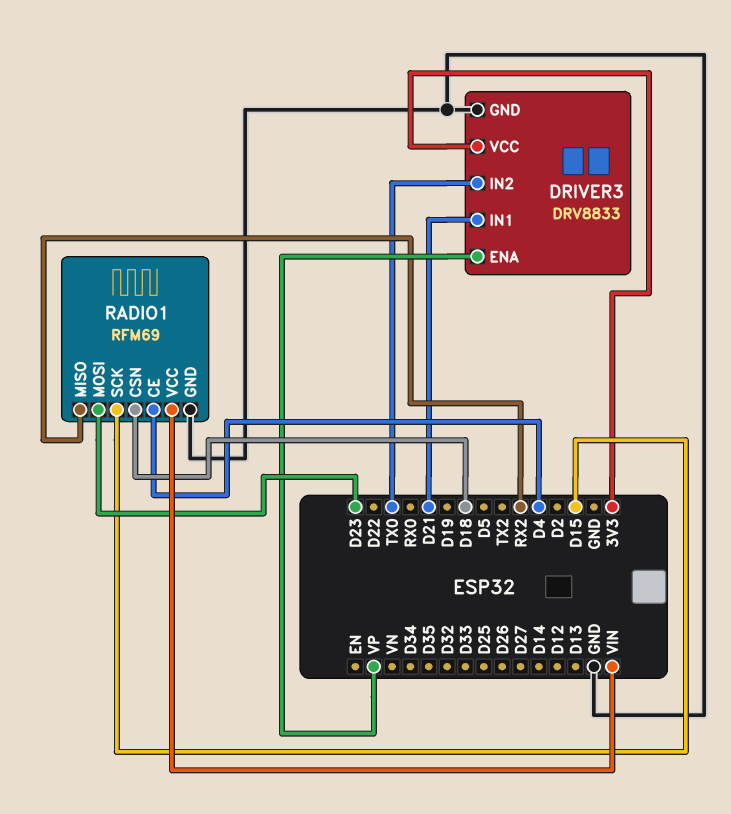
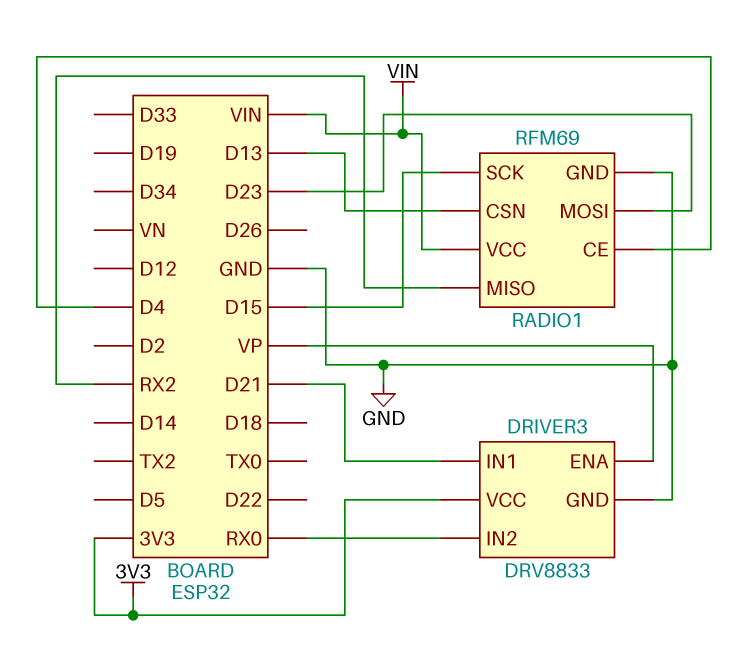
DRIVER3 pin IN2: TX0 -> RX0
RADIO1 pin CSN: D18 -> D13

